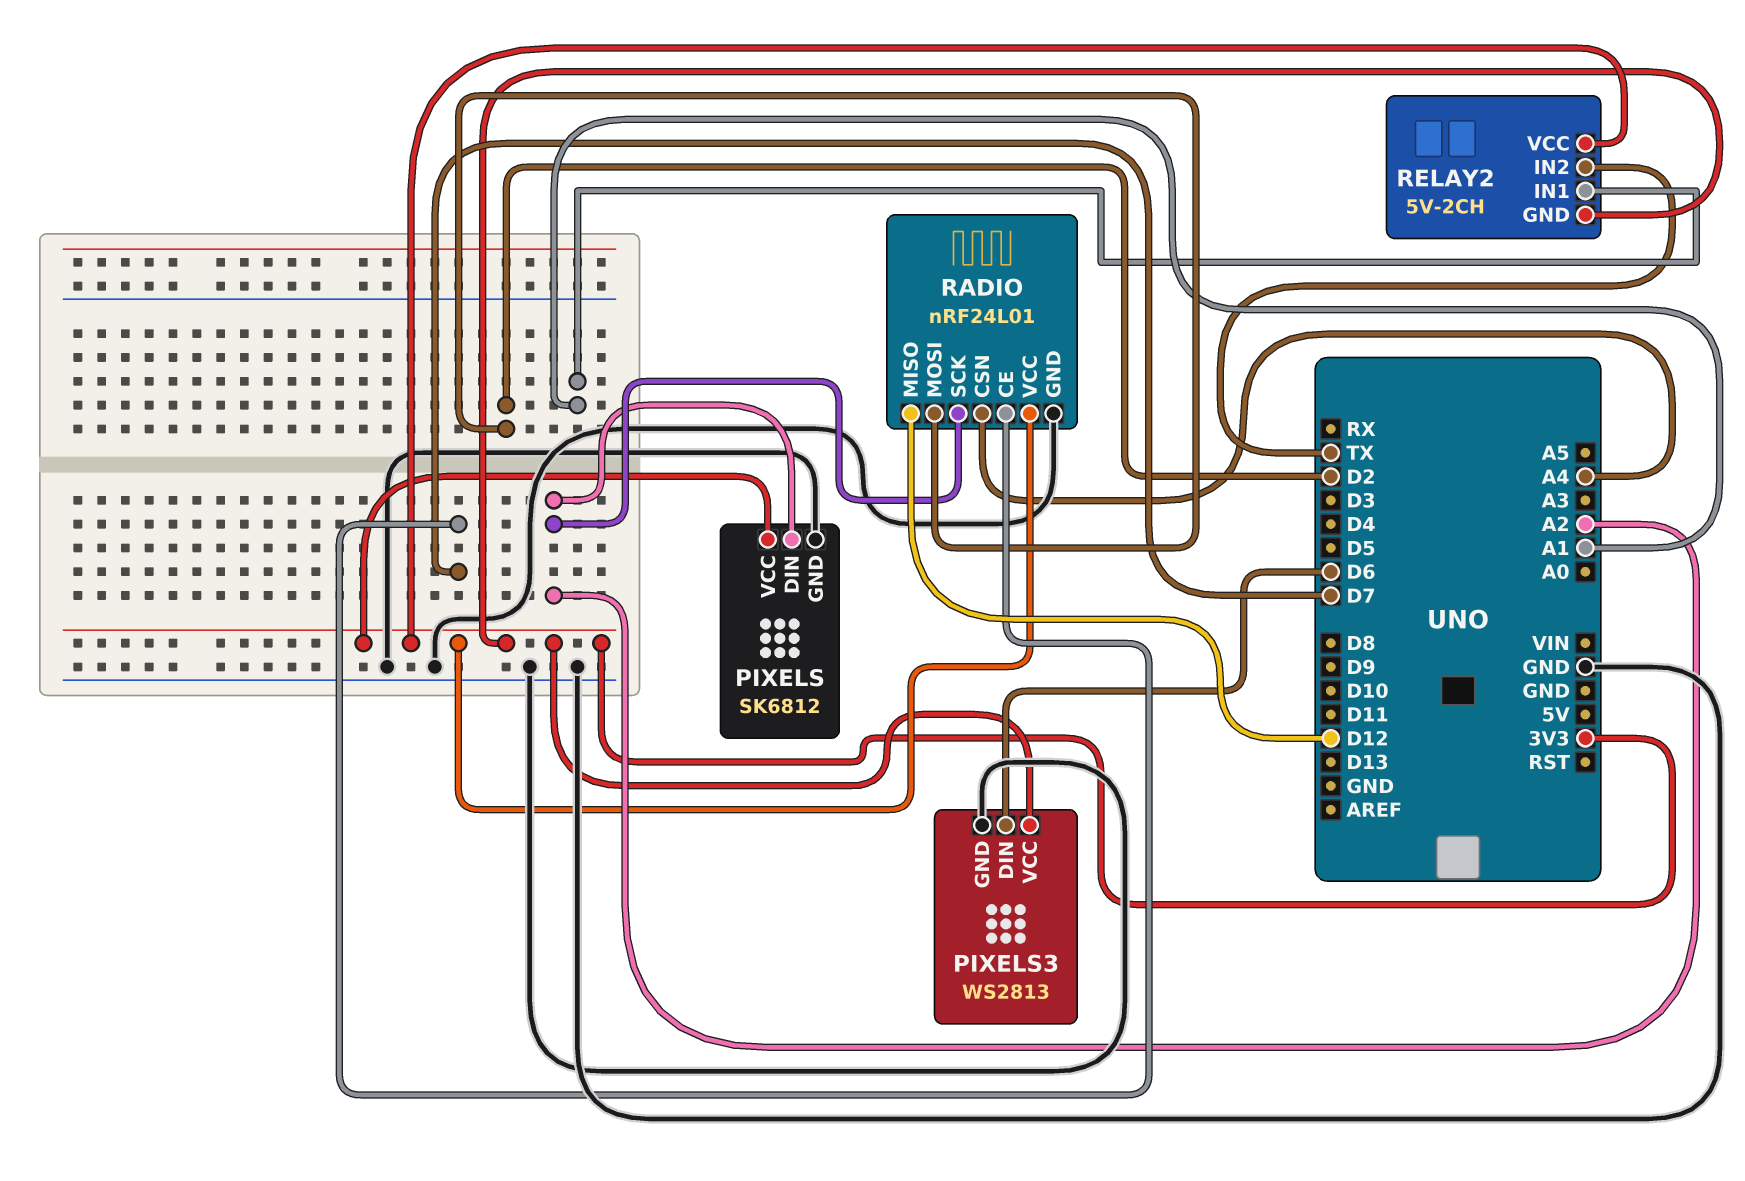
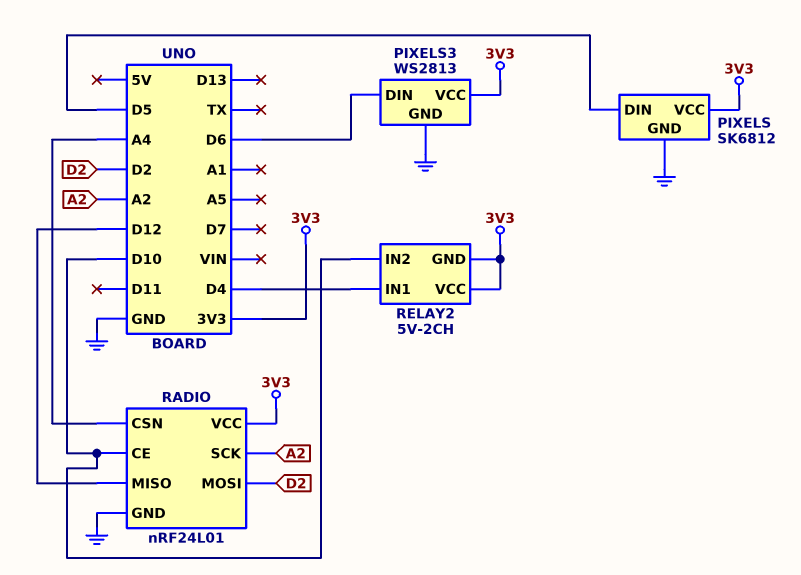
PIXELS pin DIN: A2 -> D5
RADIO pin CE: D7 -> D10
RELAY2 pin IN1: A1 -> D4
RELAY2 pin IN2: TX -> D10

